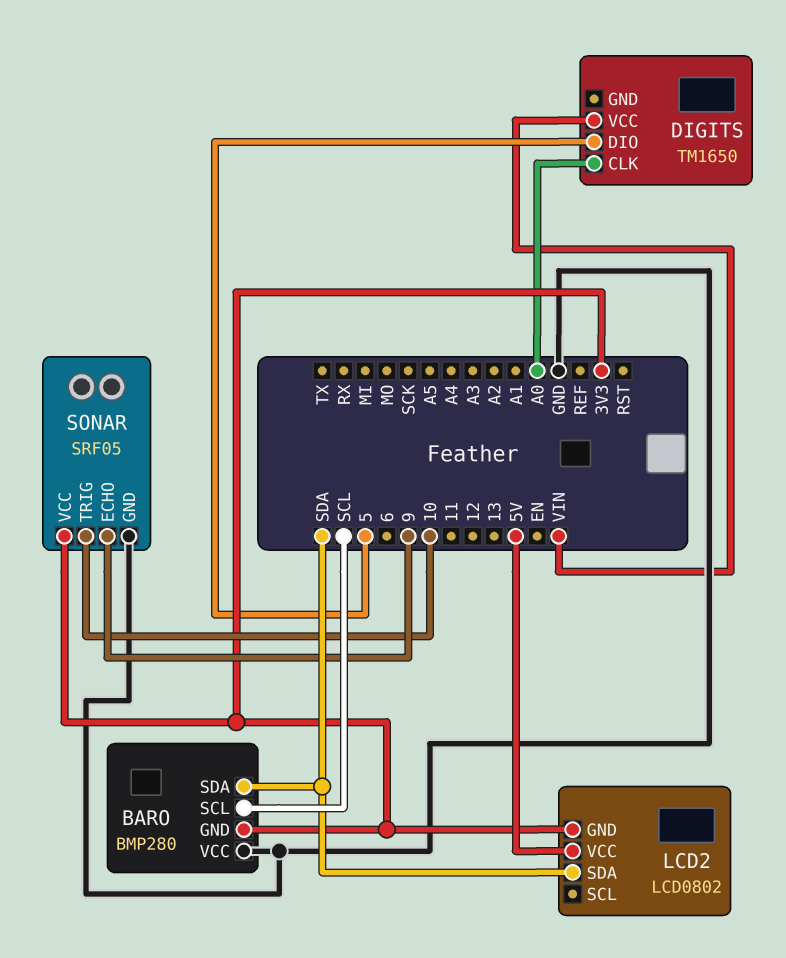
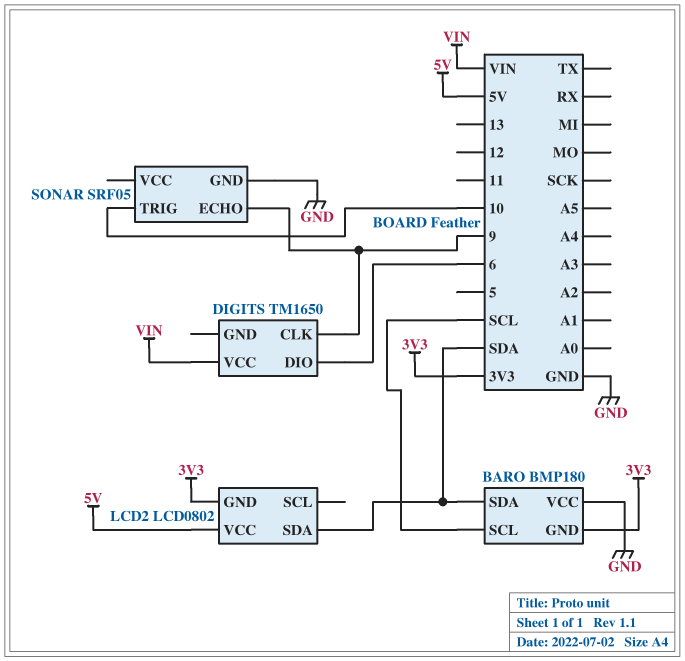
BARO: BMP280 -> BMP180
DIGITS pin CLK: A0 -> 9
DIGITS pin DIO: 5 -> 6
SONAR pin VCC: 3V3 -> none

